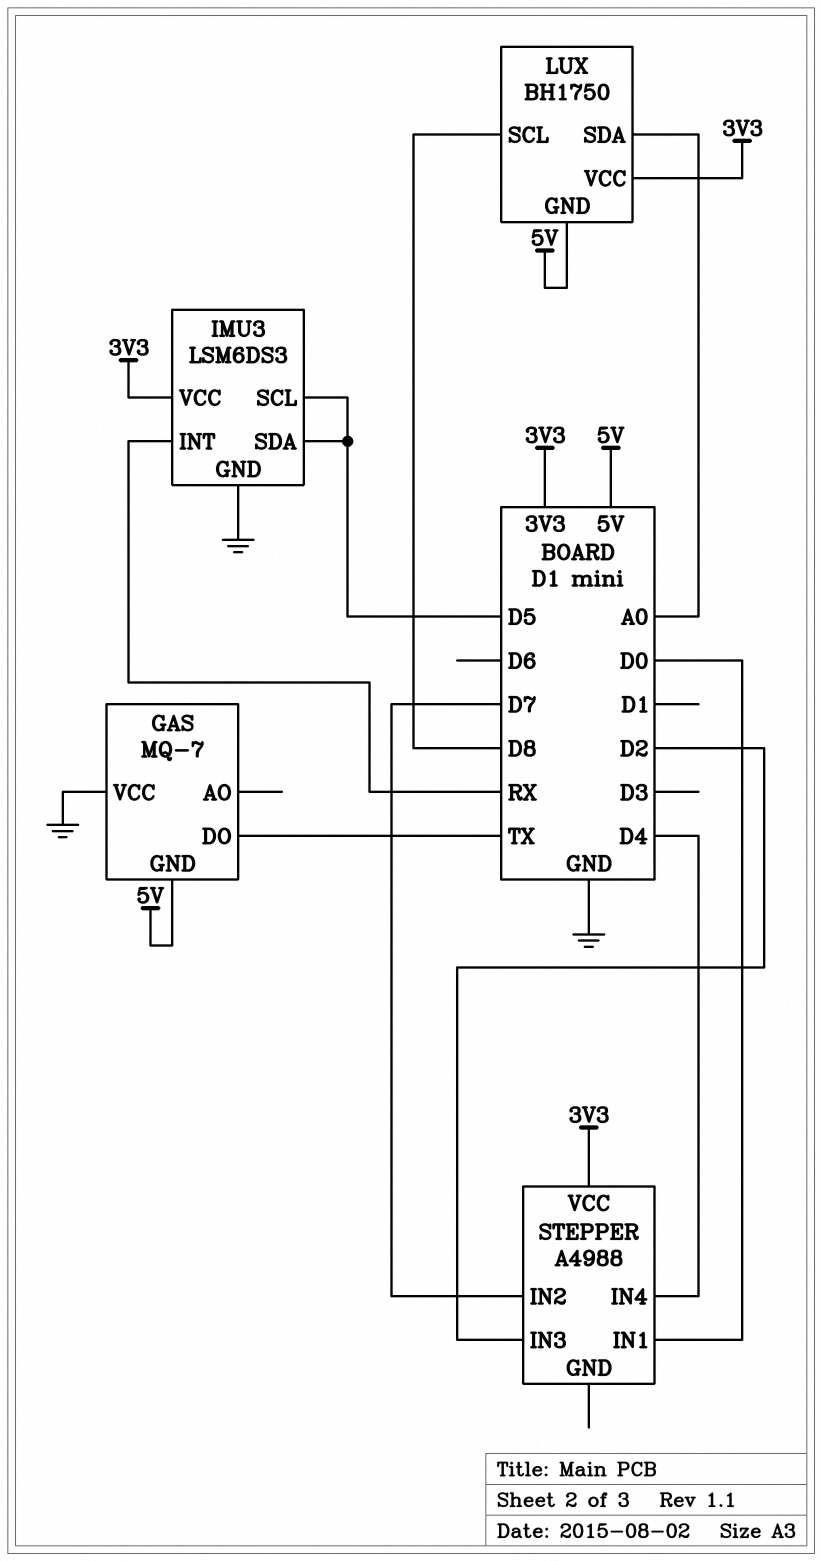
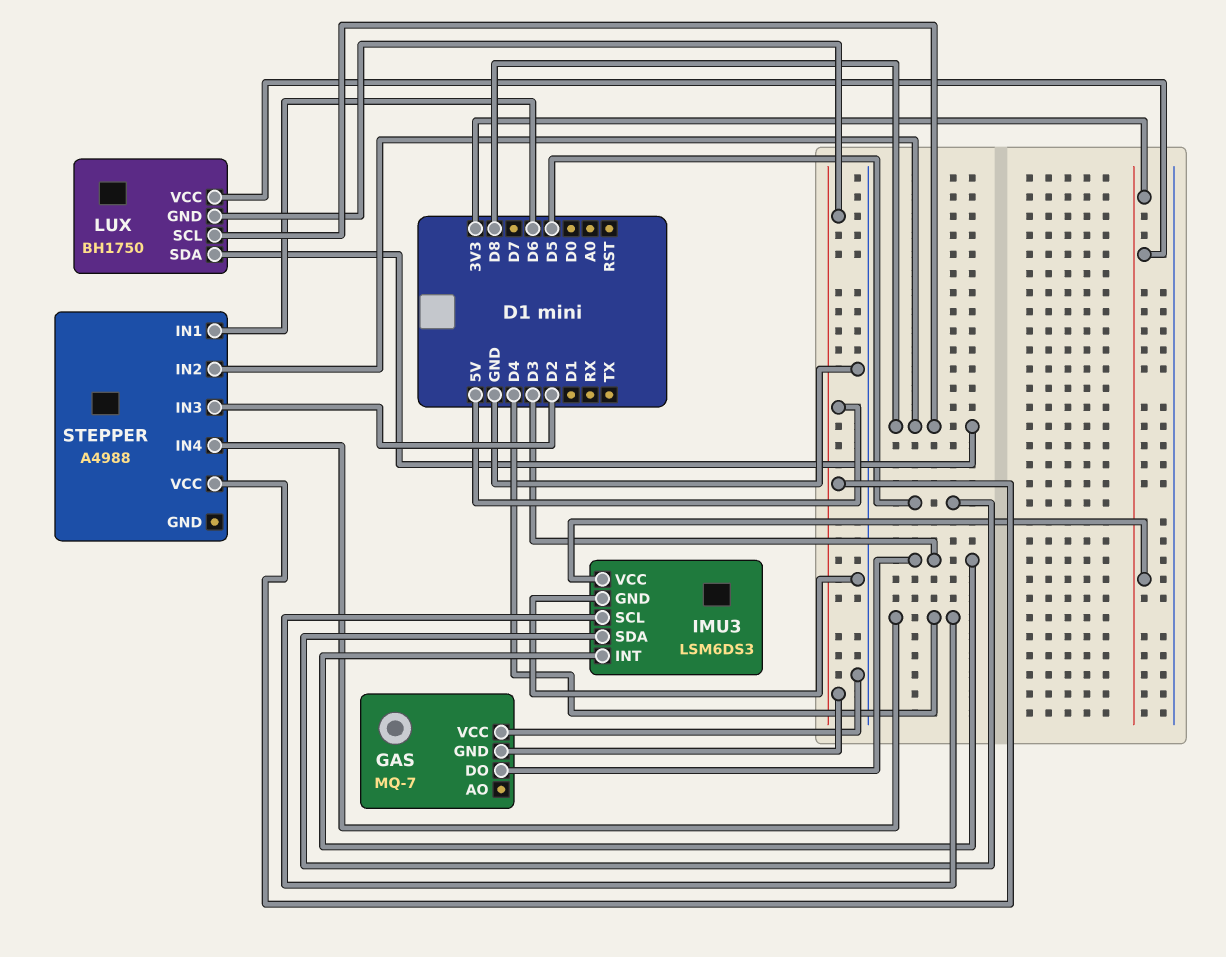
GAS pin DO: TX -> D3
IMU3 pin INT: RX -> D3
IMU3 pin SCL: D5 -> D4
LUX pin SDA: A0 -> D8
STEPPER pin IN1: D0 -> D6
STEPPER pin IN2: D7 -> D8
STEPPER pin VCC: 3V3 -> 5V

